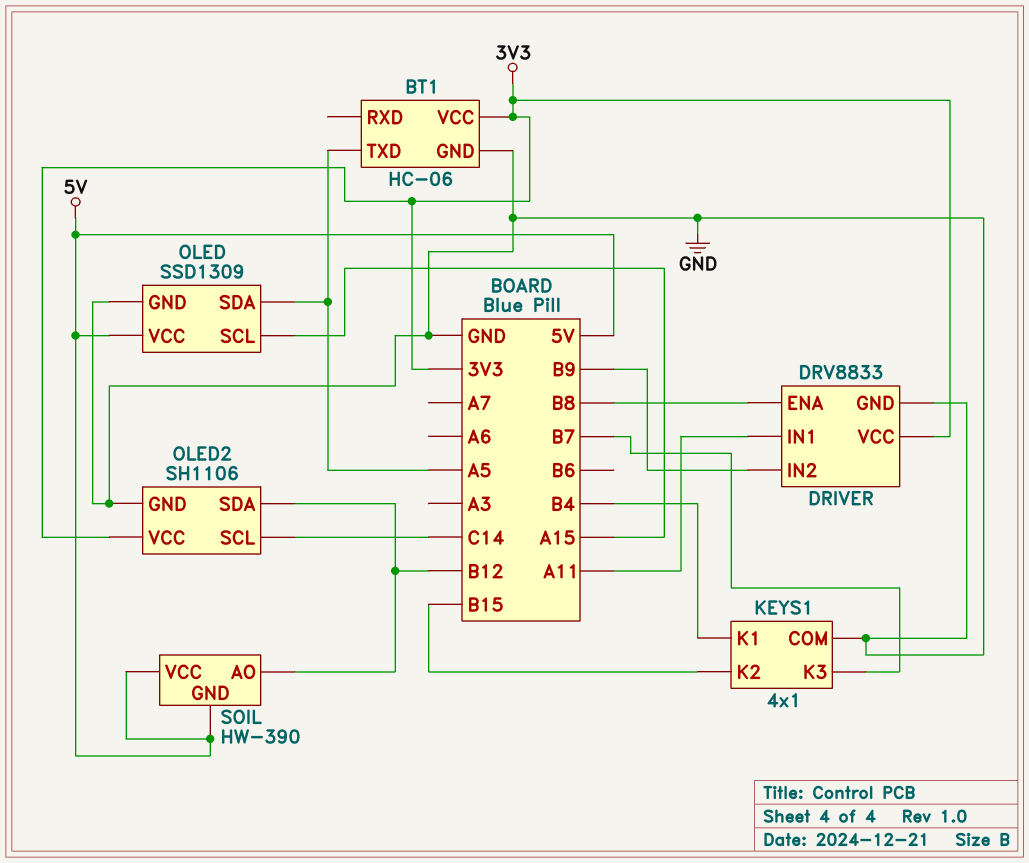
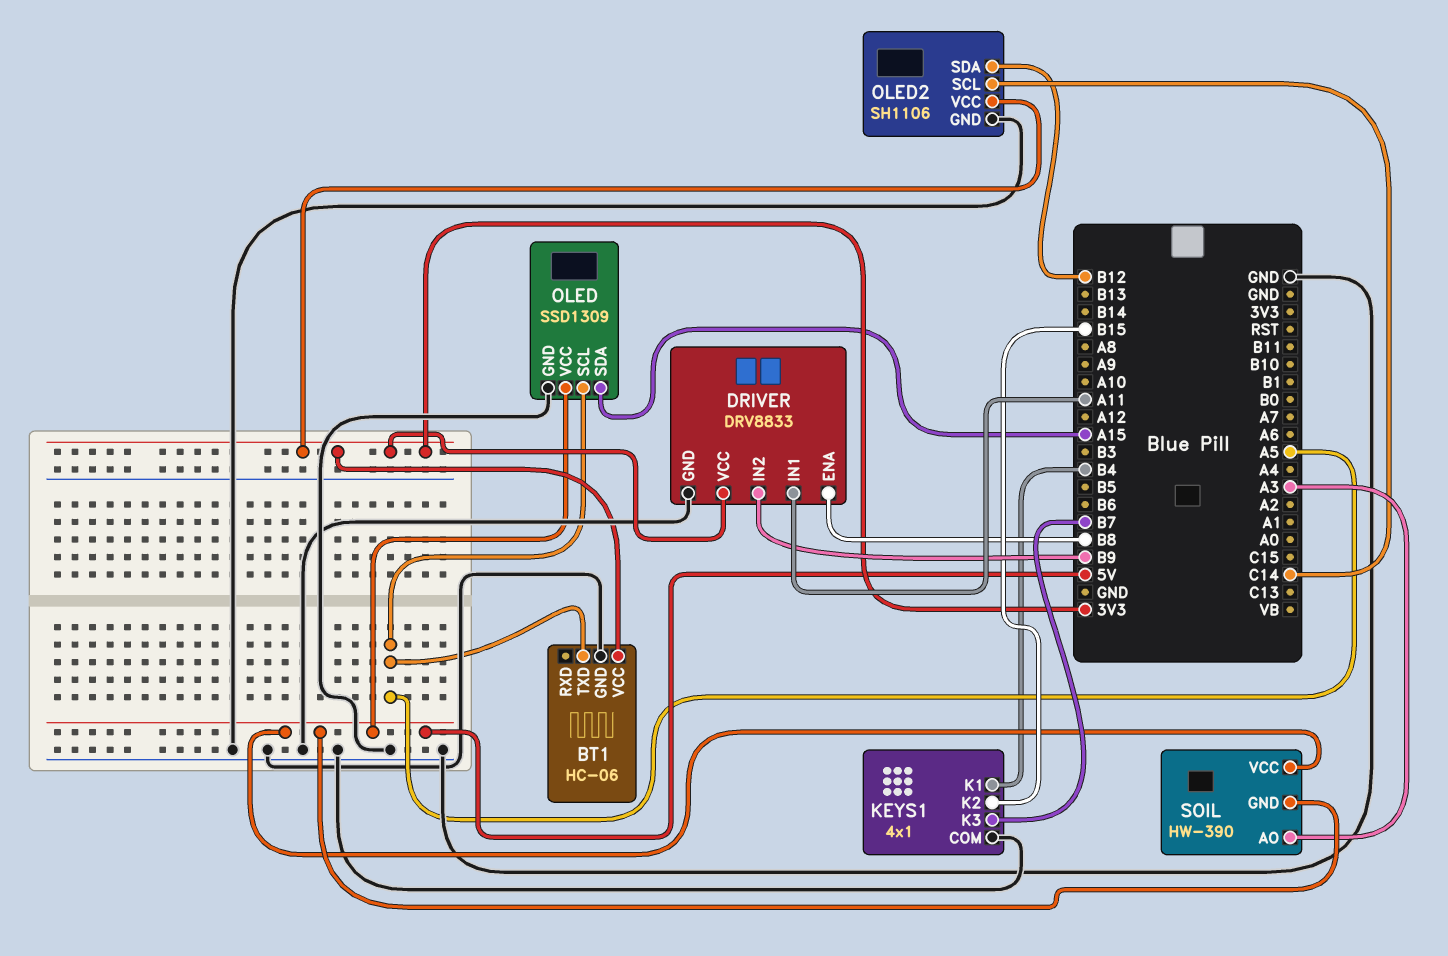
OLED pin SCL: A15 -> A5
OLED pin SDA: A5 -> A15
SOIL pin AO: B12 -> A3

